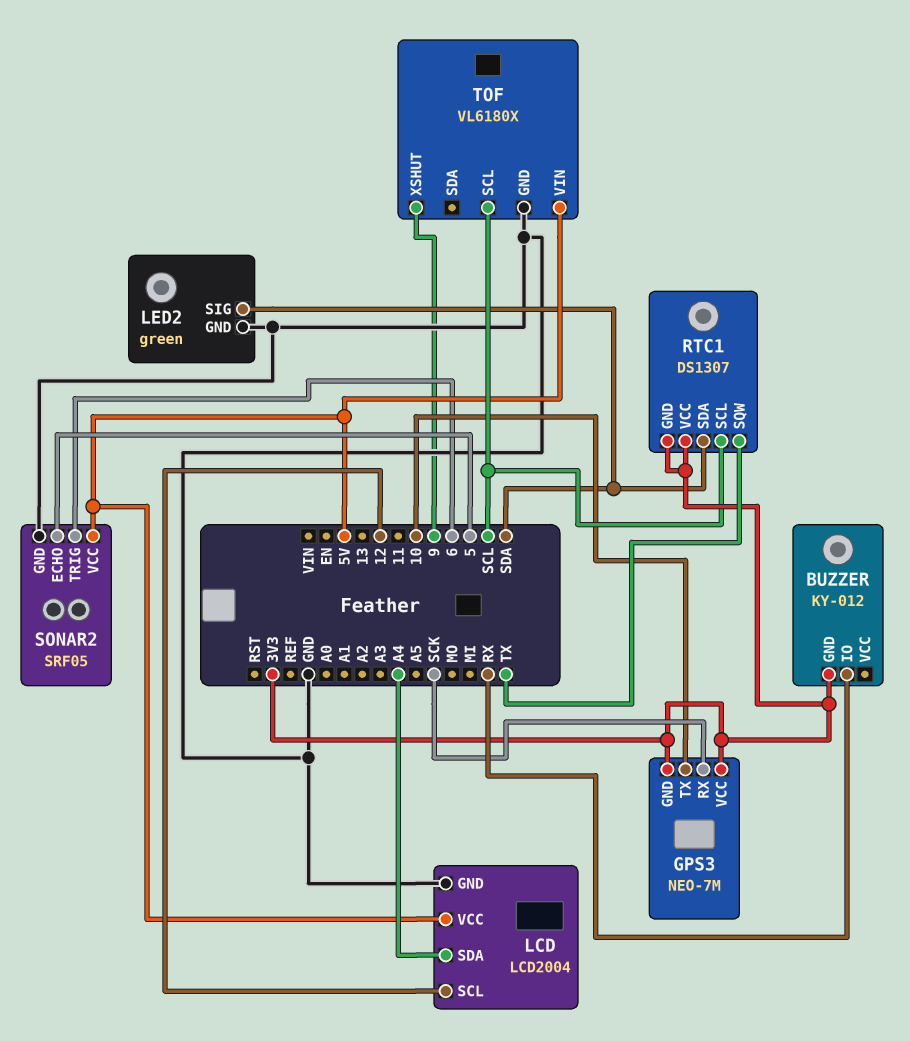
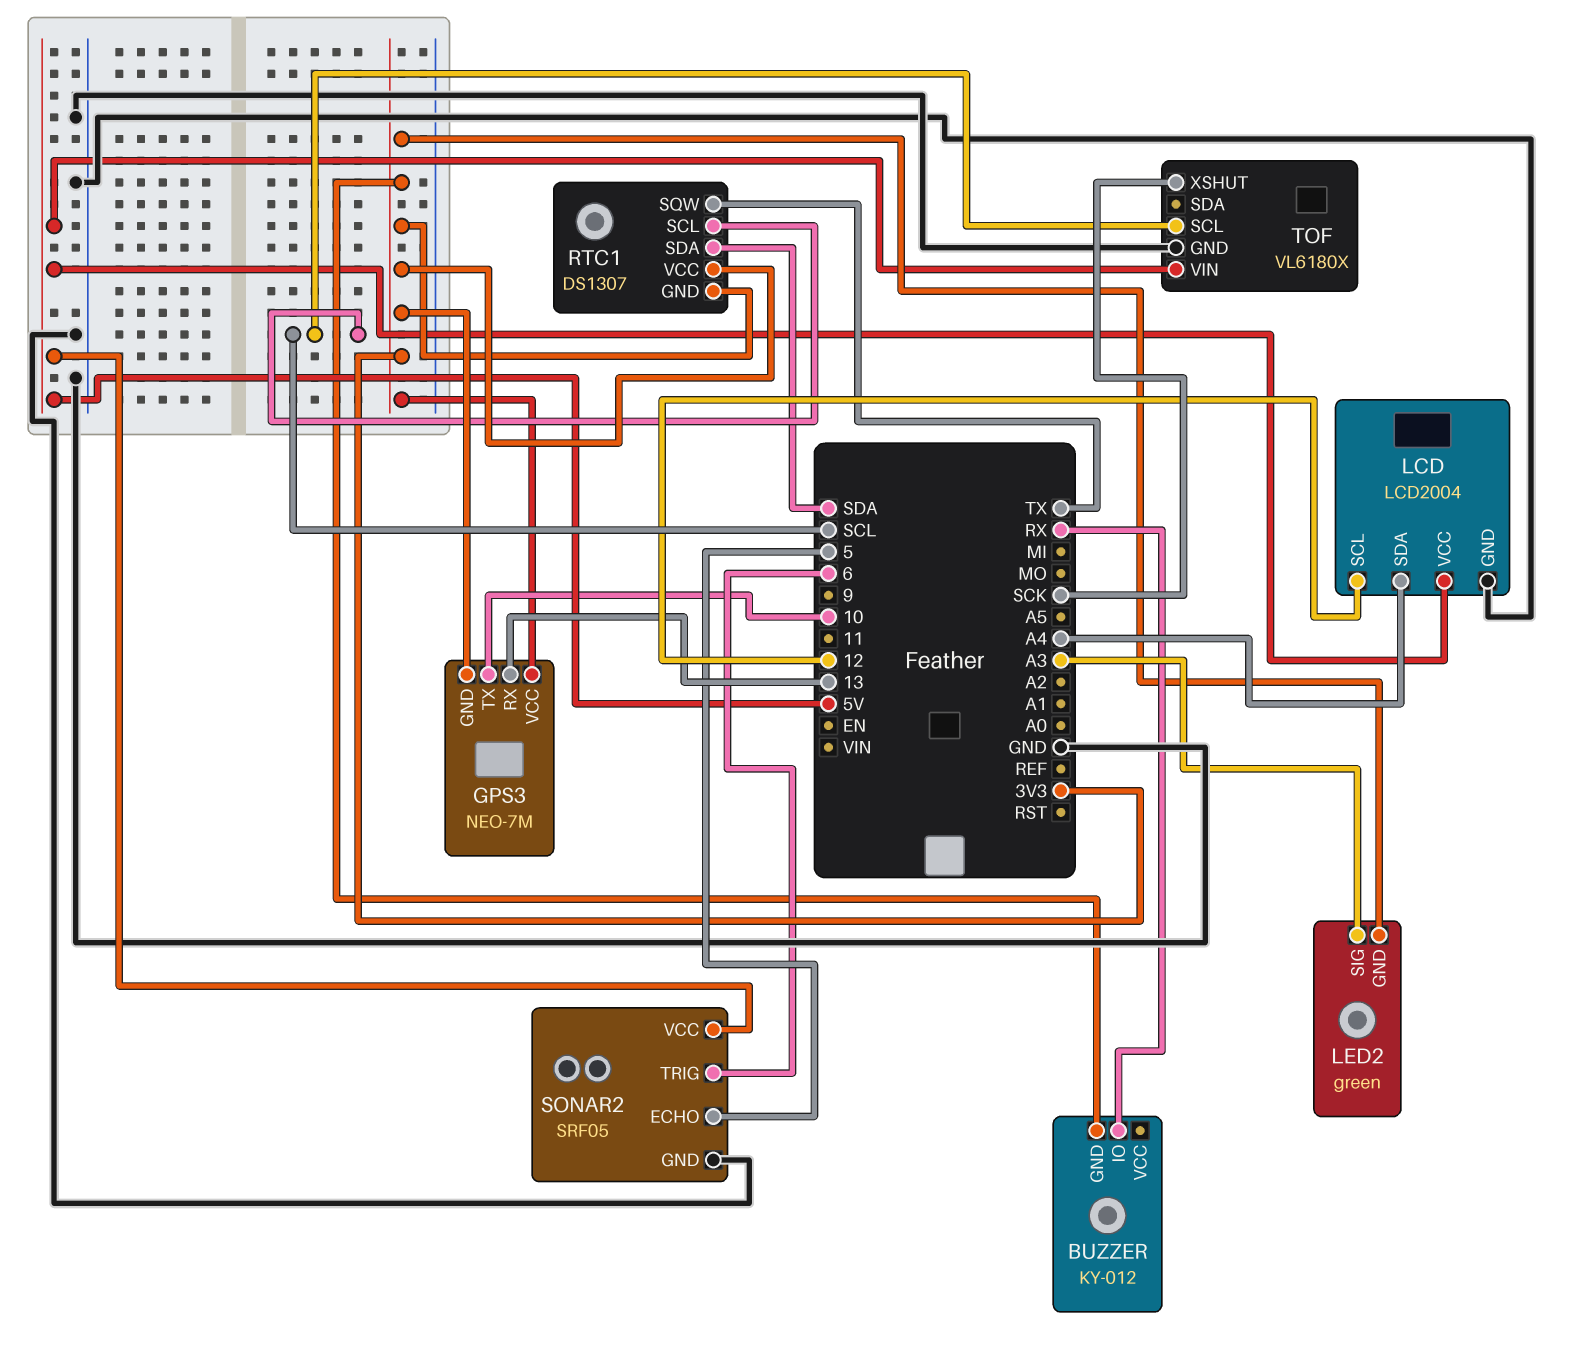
GPS3 pin RX: SCK -> 13
LED2 pin GND: GND -> 3V3
LED2 pin SIG: SDA -> A3
TOF pin XSHUT: 9 -> SCK

